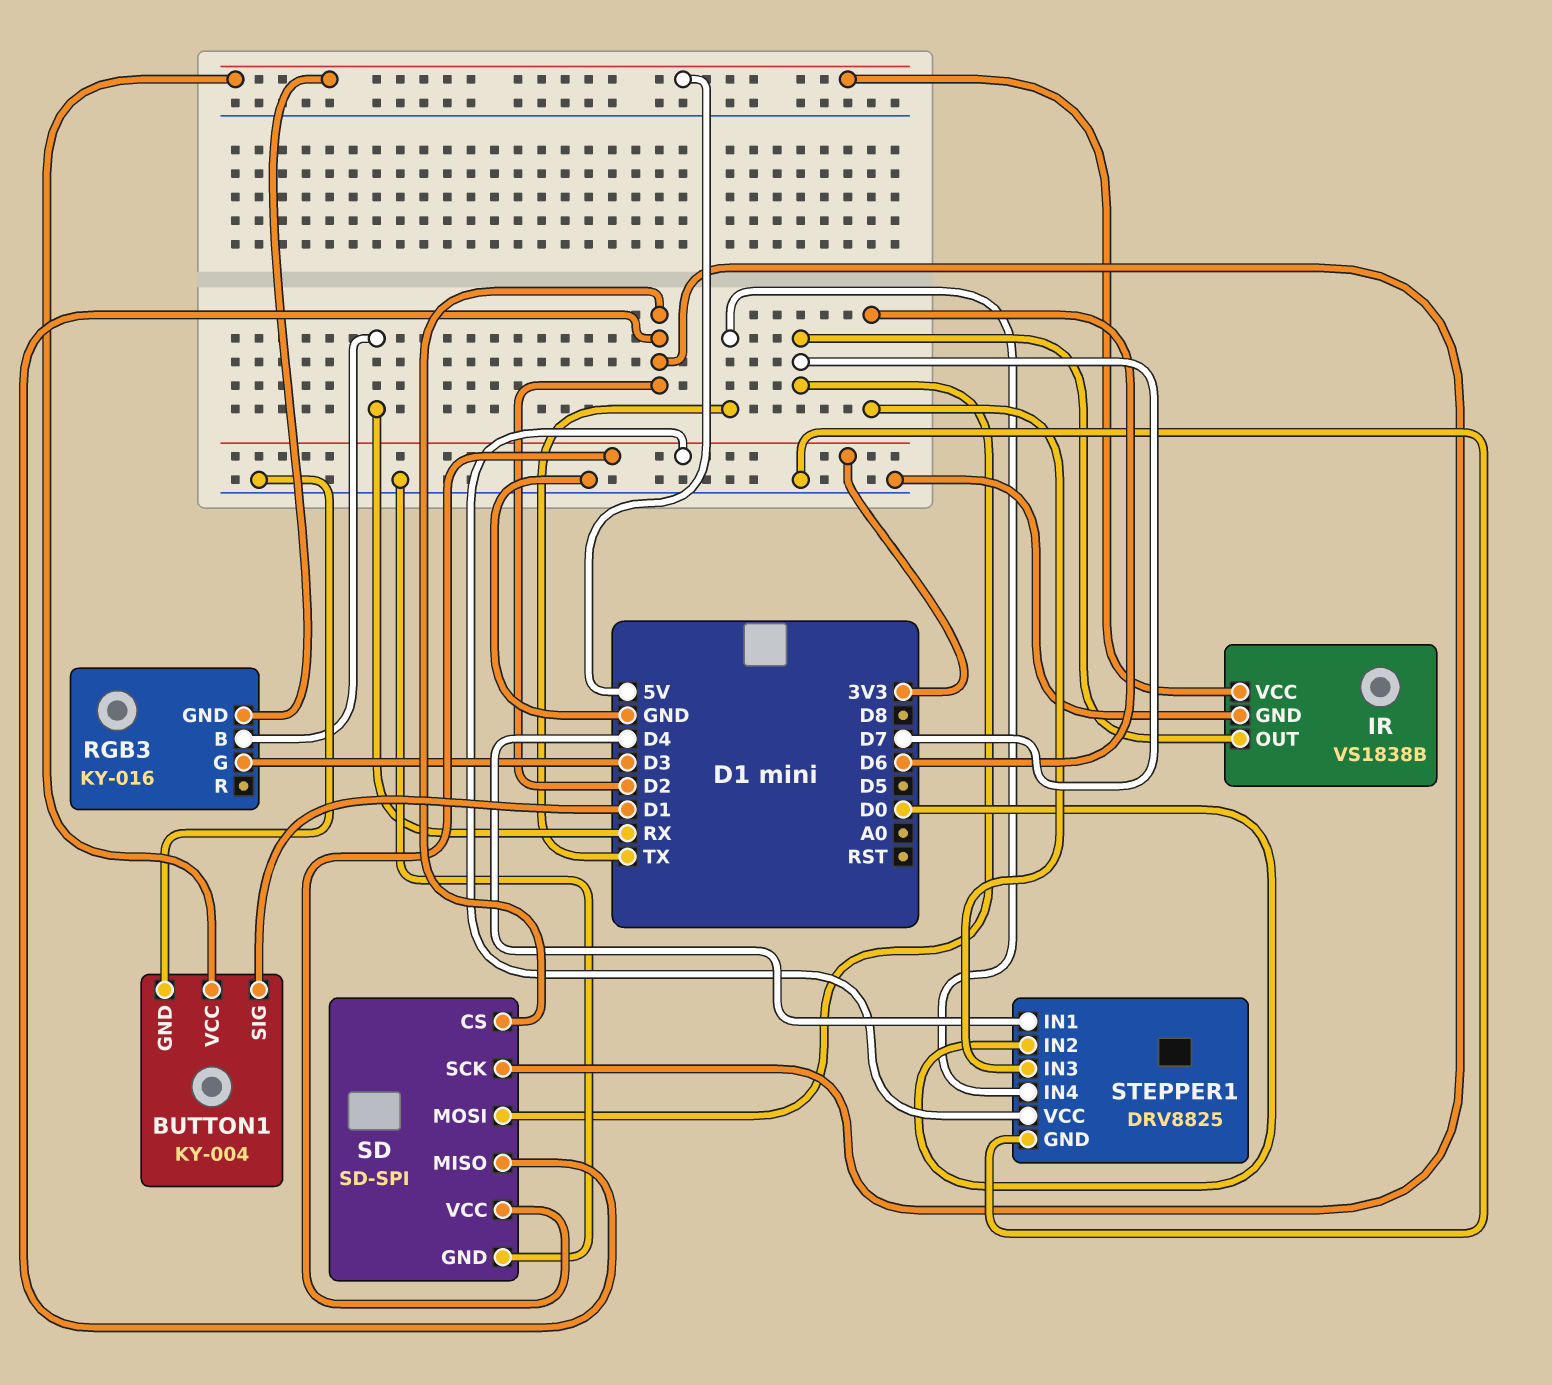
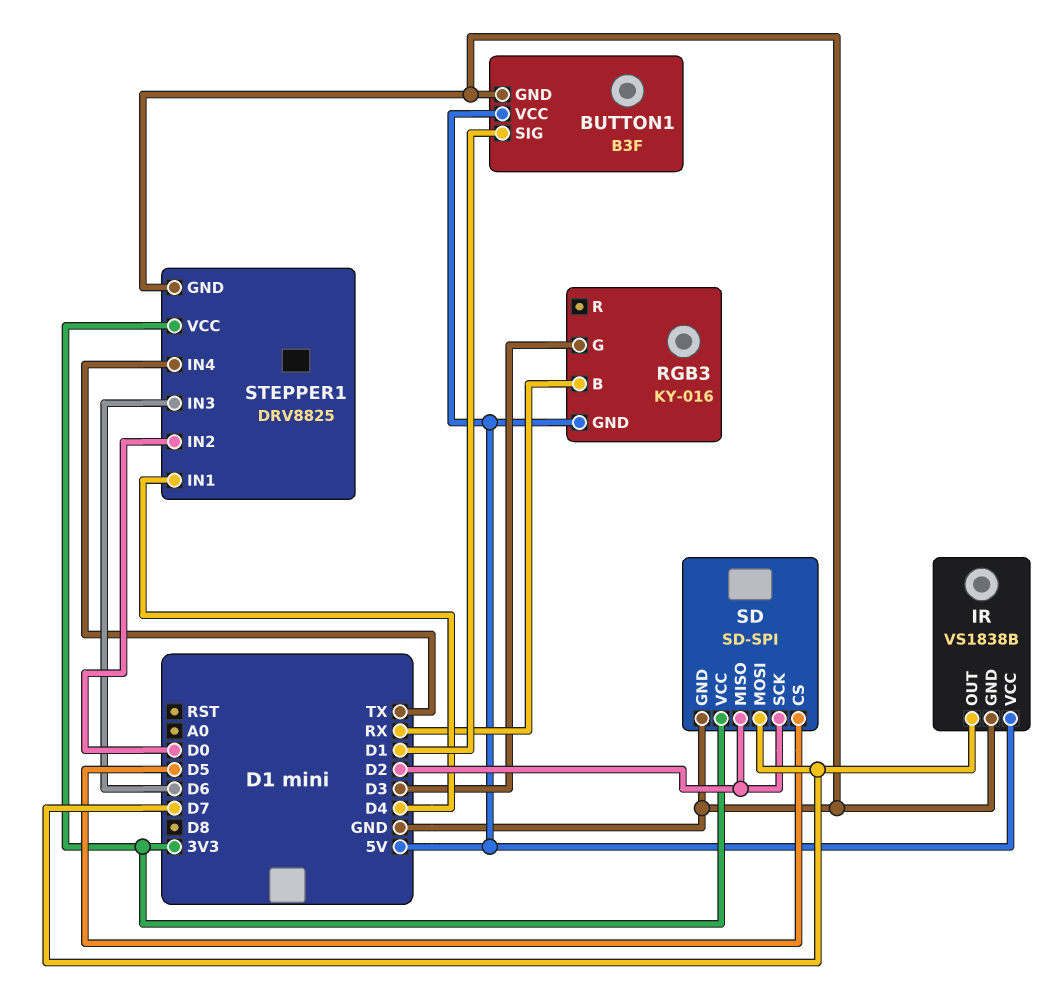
BUTTON1: KY-004 -> B3F
SD pin CS: D2 -> D5

